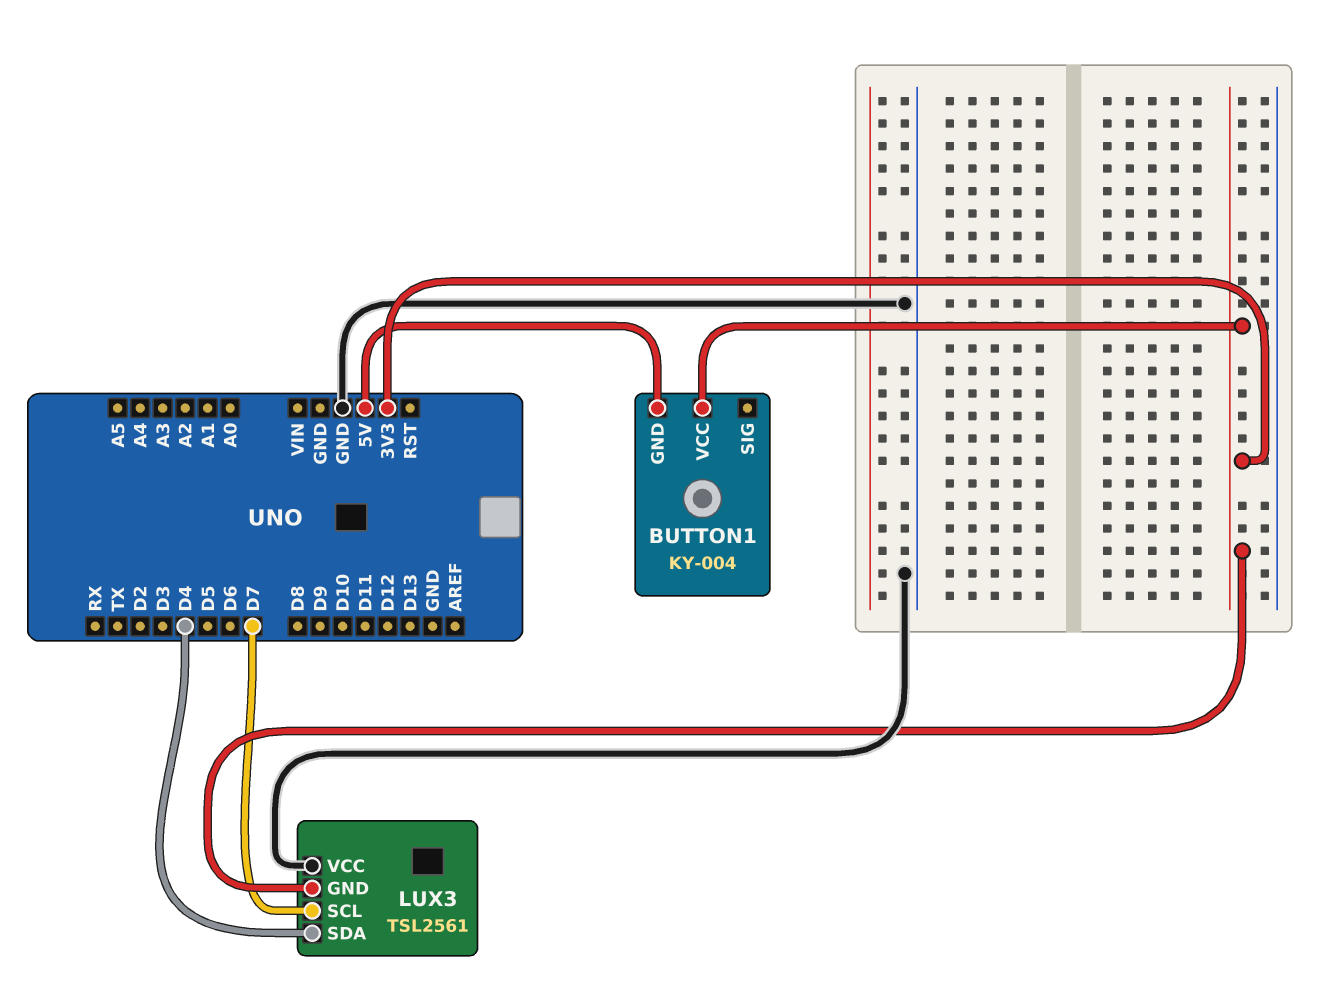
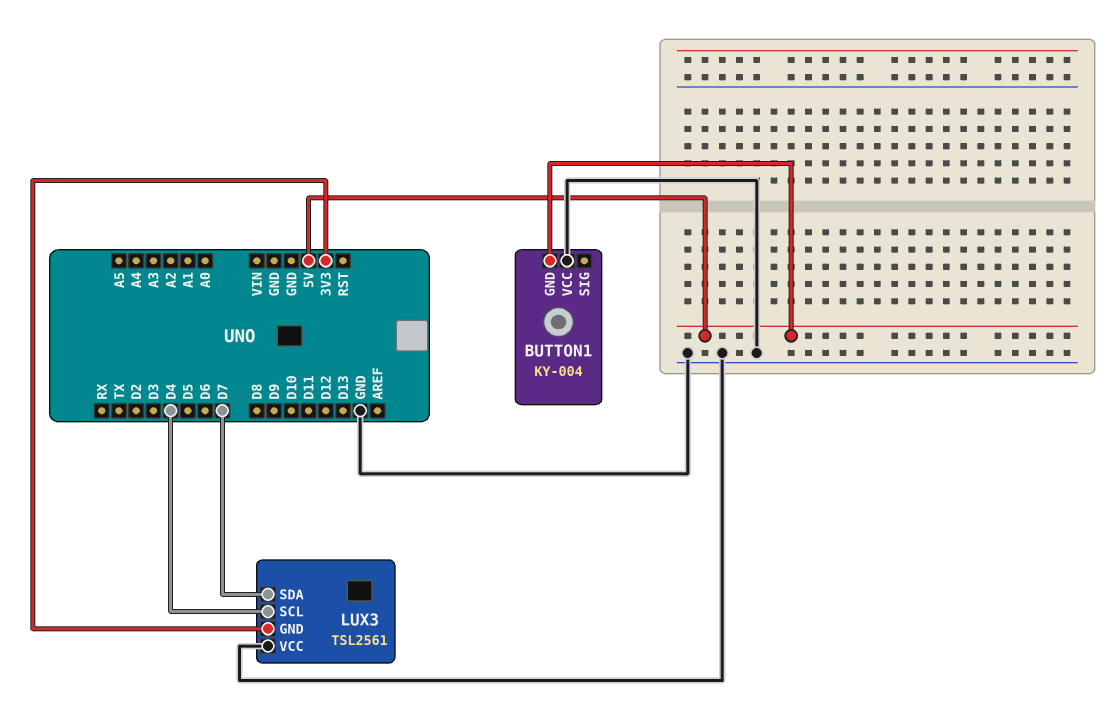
BUTTON1 pin VCC: 3V3 -> GND
LUX3 pin SCL: D7 -> D4
LUX3 pin SDA: D4 -> D7

